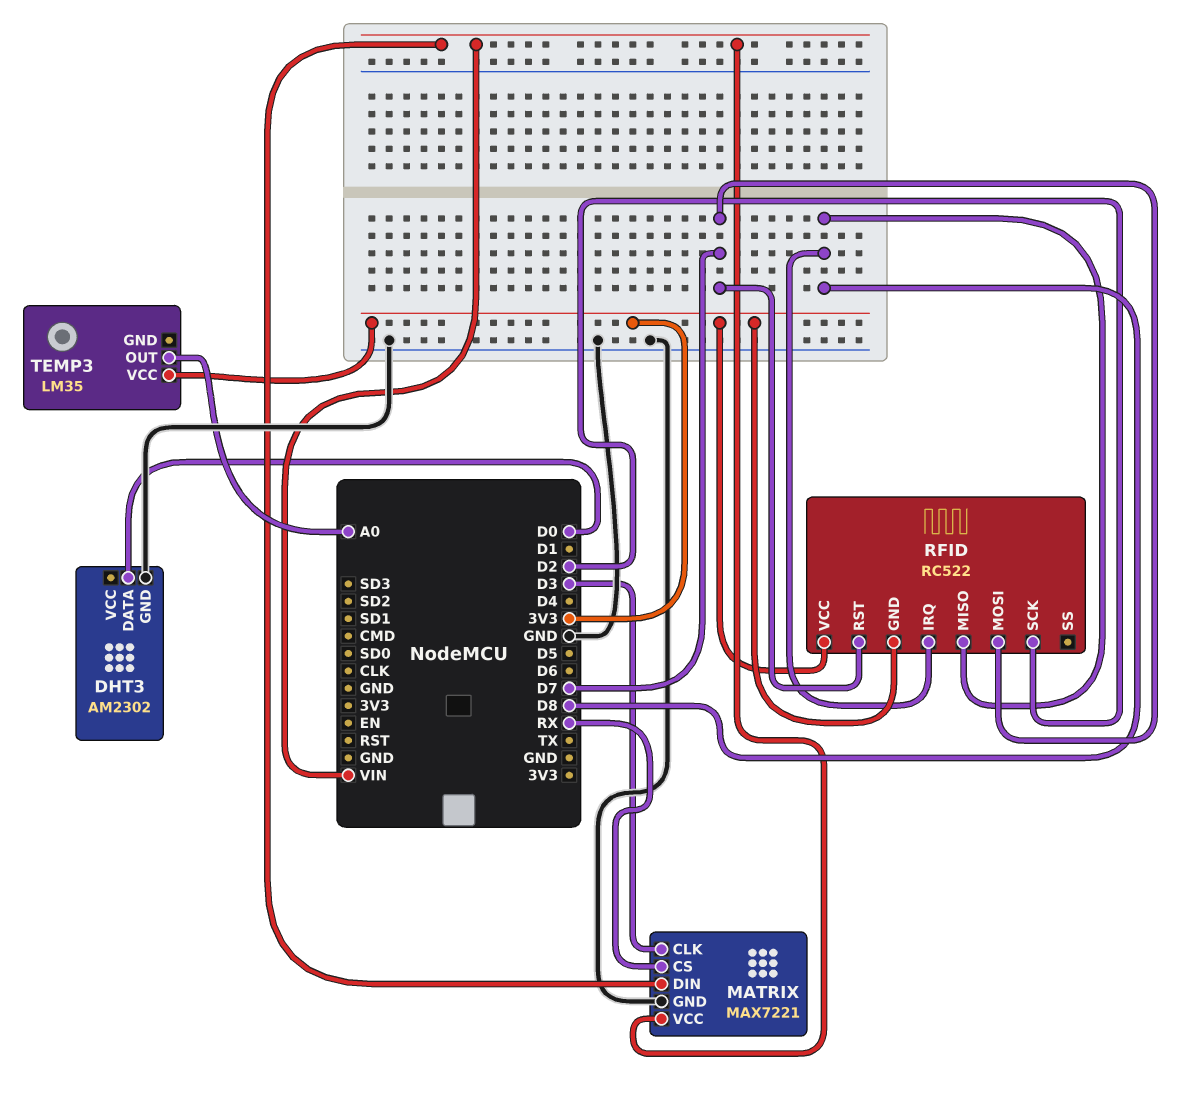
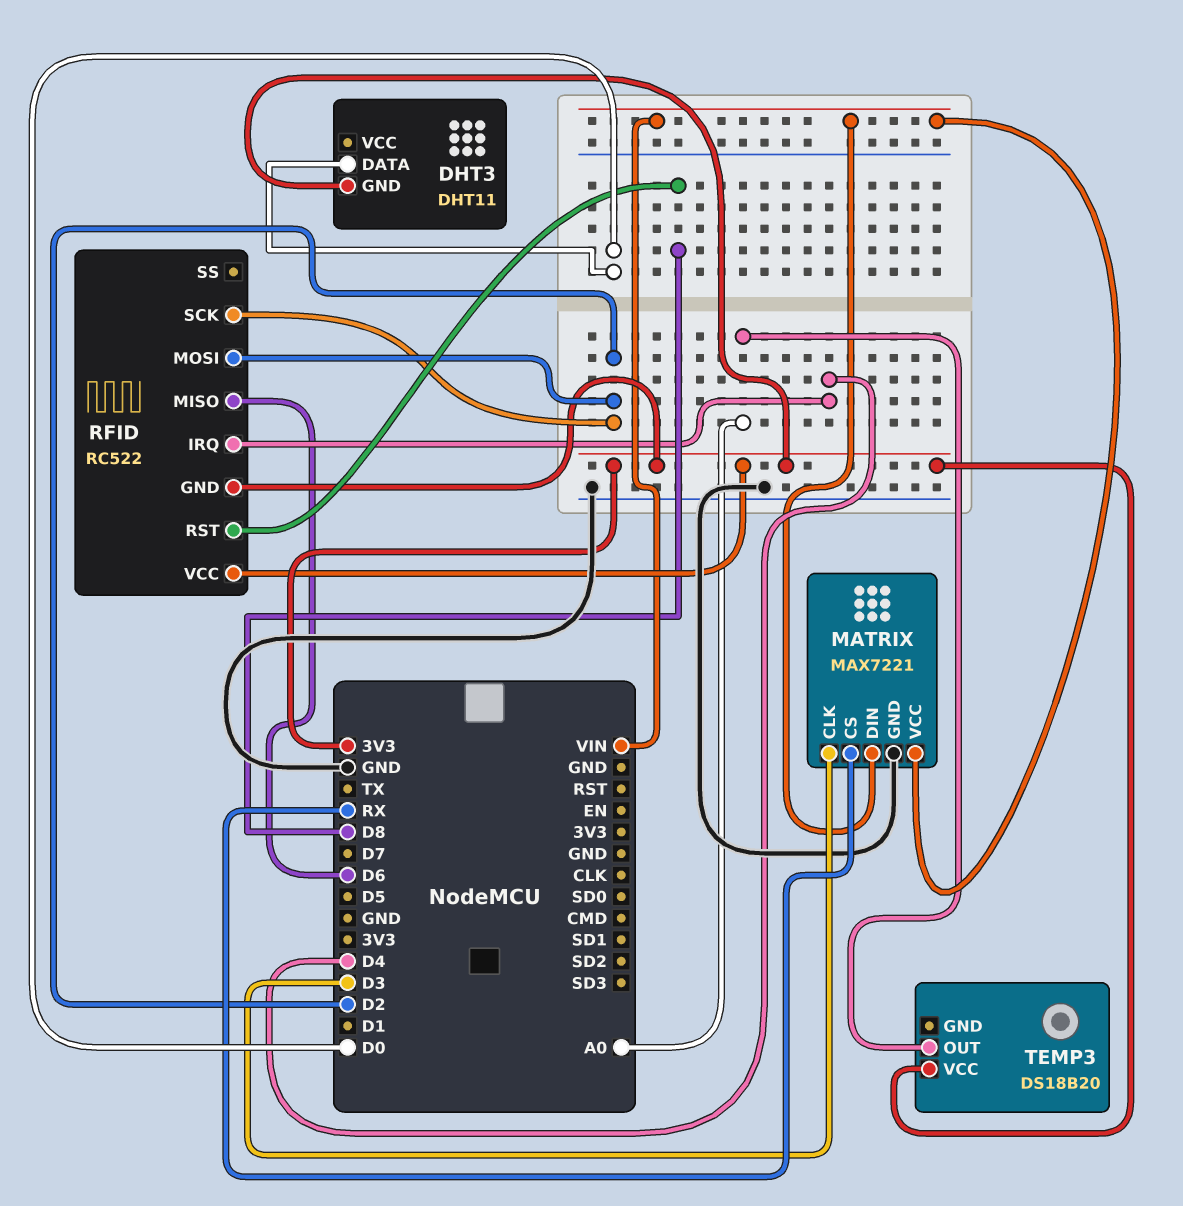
DHT3: AM2302 -> DHT11
DHT3 pin GND: GND -> 3V3
RFID pin IRQ: D8 -> D4
RFID pin MISO: D8 -> D6
RFID pin MOSI: D7 -> D2
RFID pin RST: D7 -> D8
TEMP3: LM35 -> DS18B20

